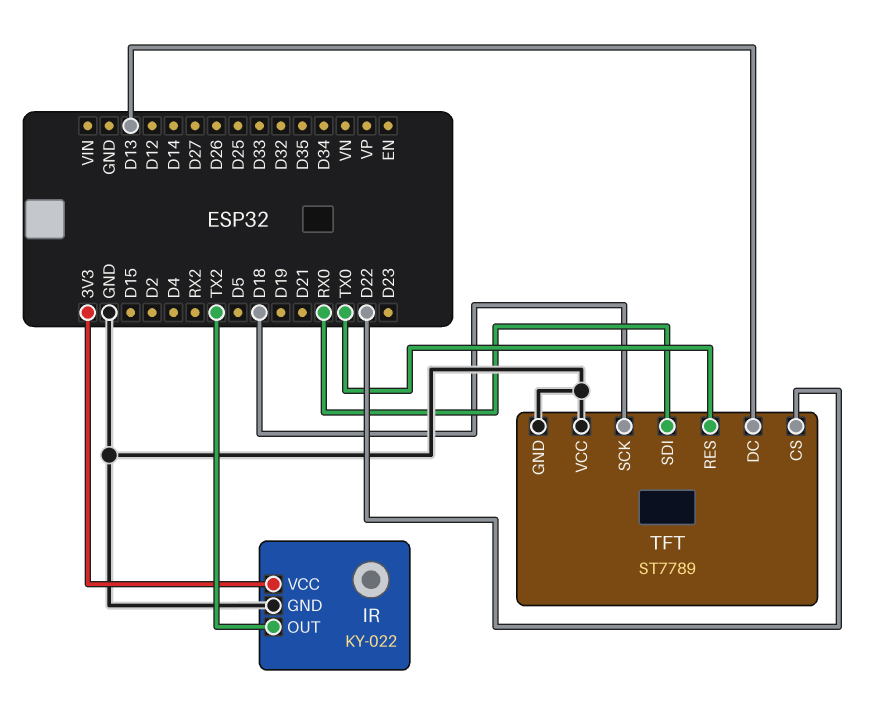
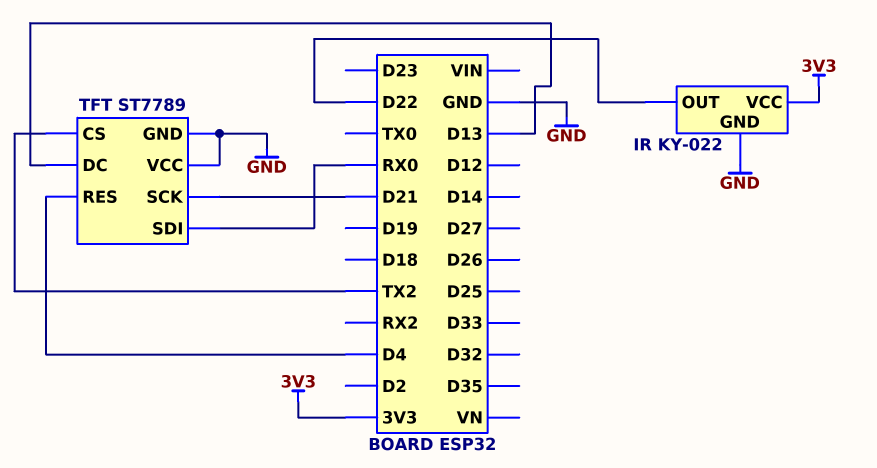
IR pin OUT: TX2 -> D22
TFT pin CS: D22 -> TX2
TFT pin RES: TX0 -> D4
TFT pin SCK: D18 -> D21

